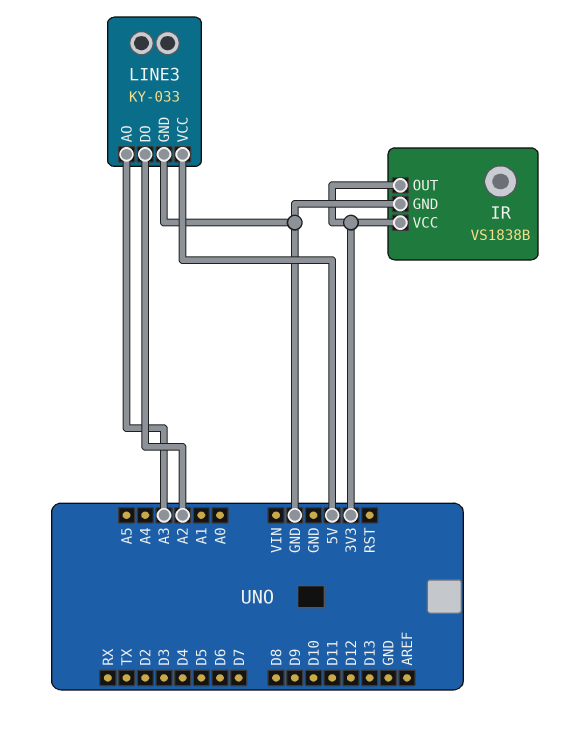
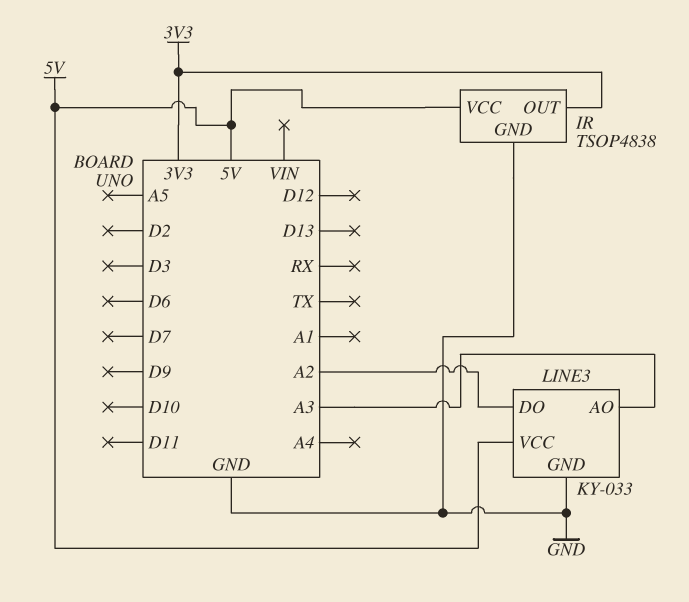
IR: VS1838B -> TSOP4838
IR pin VCC: 3V3 -> 5V

